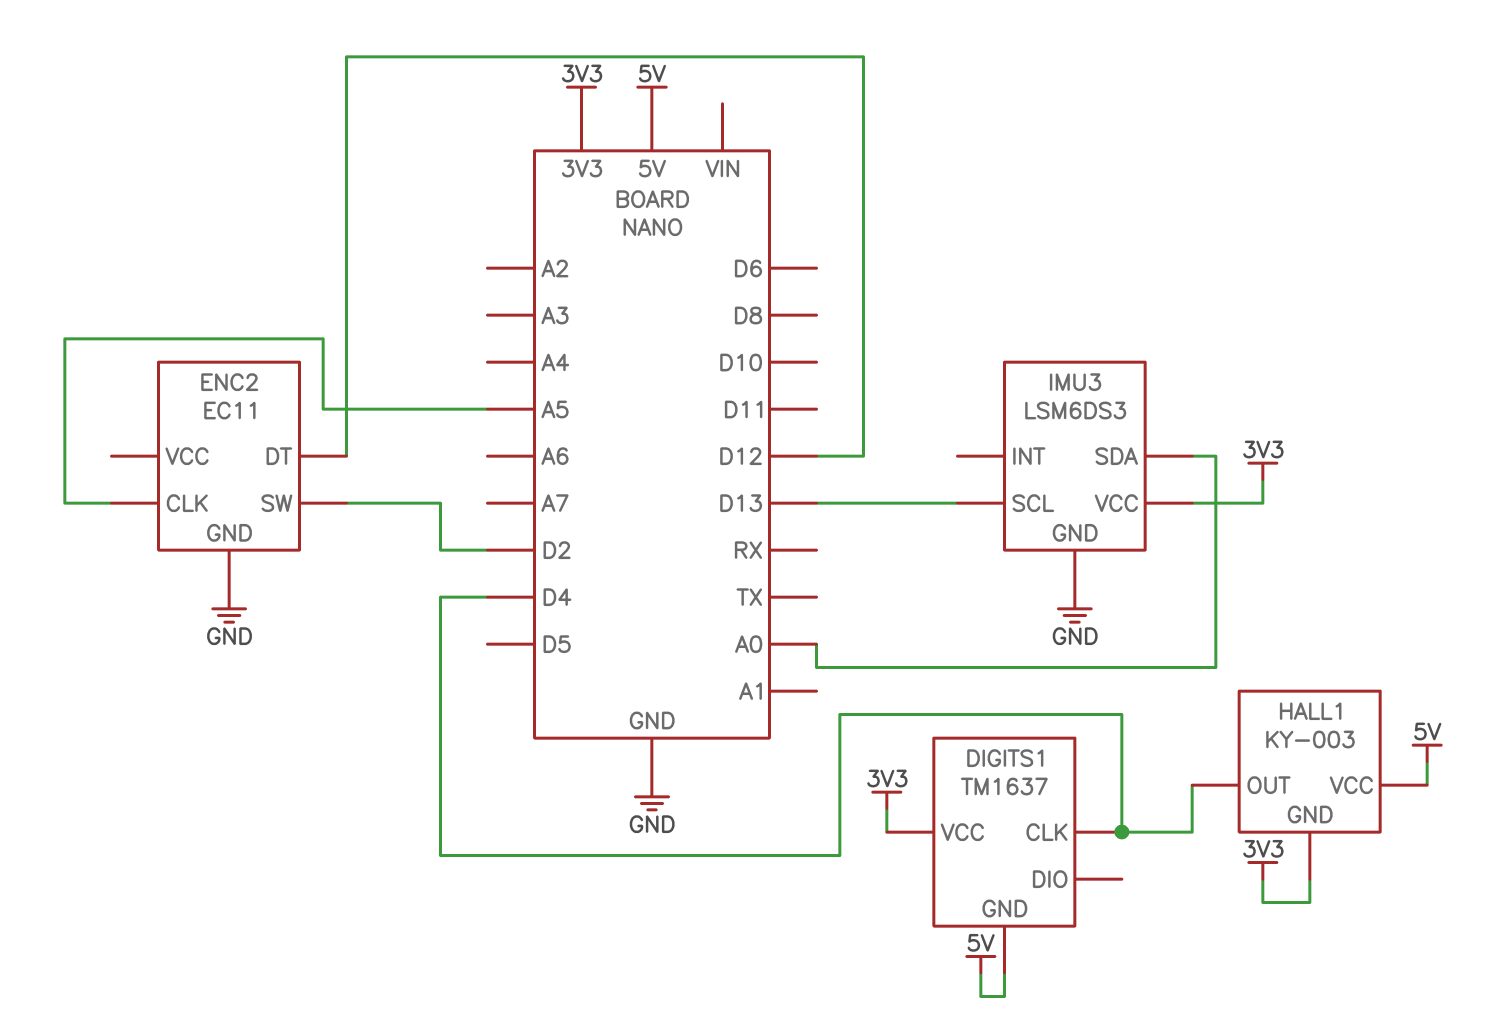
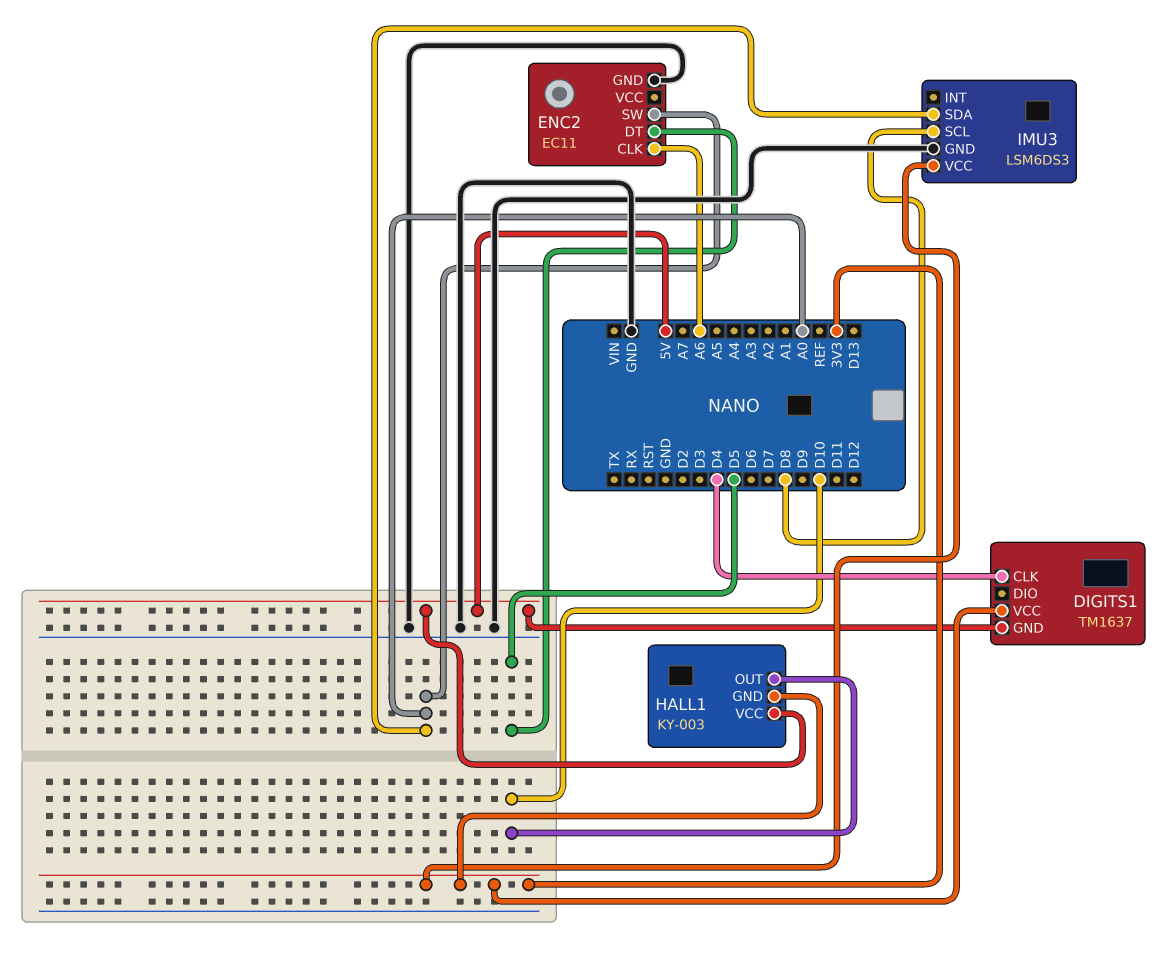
ENC2 pin CLK: A5 -> A6
ENC2 pin DT: D12 -> D5
ENC2 pin SW: D2 -> A0
HALL1 pin OUT: D4 -> D10
IMU3 pin SCL: D13 -> D8

